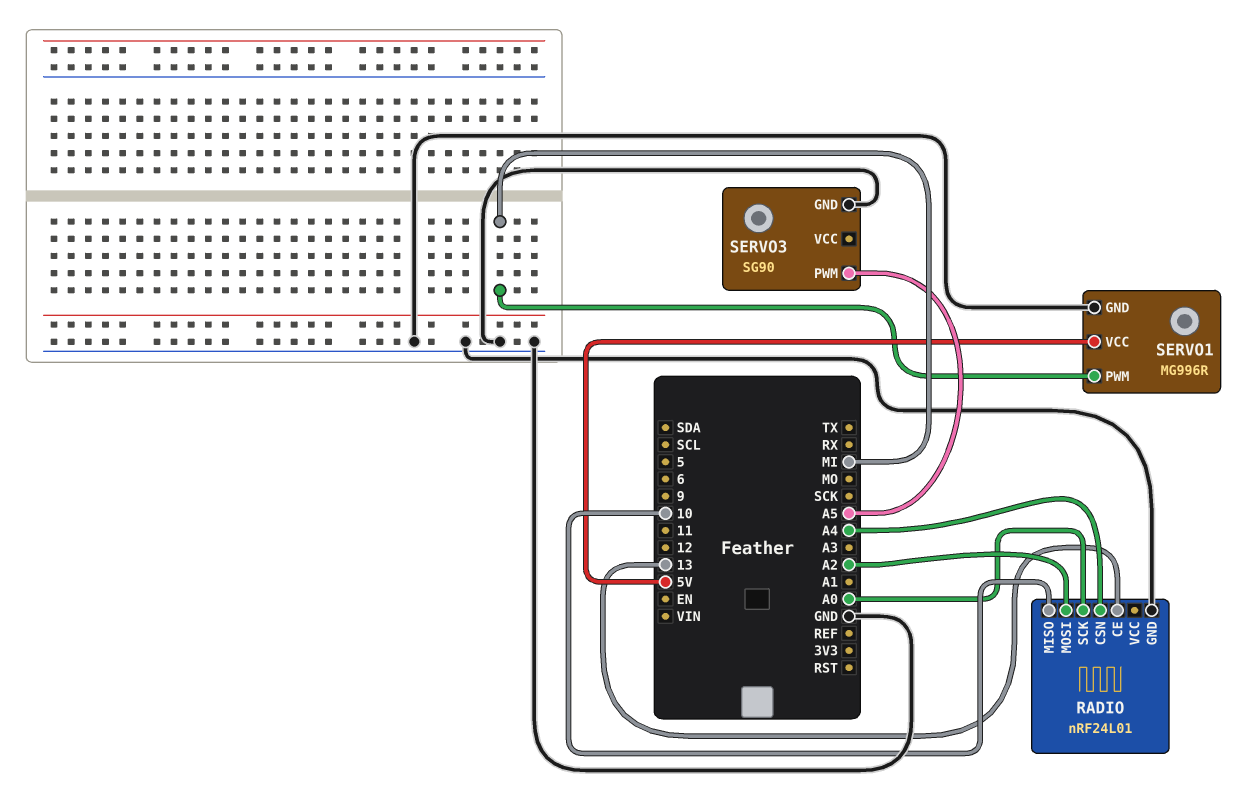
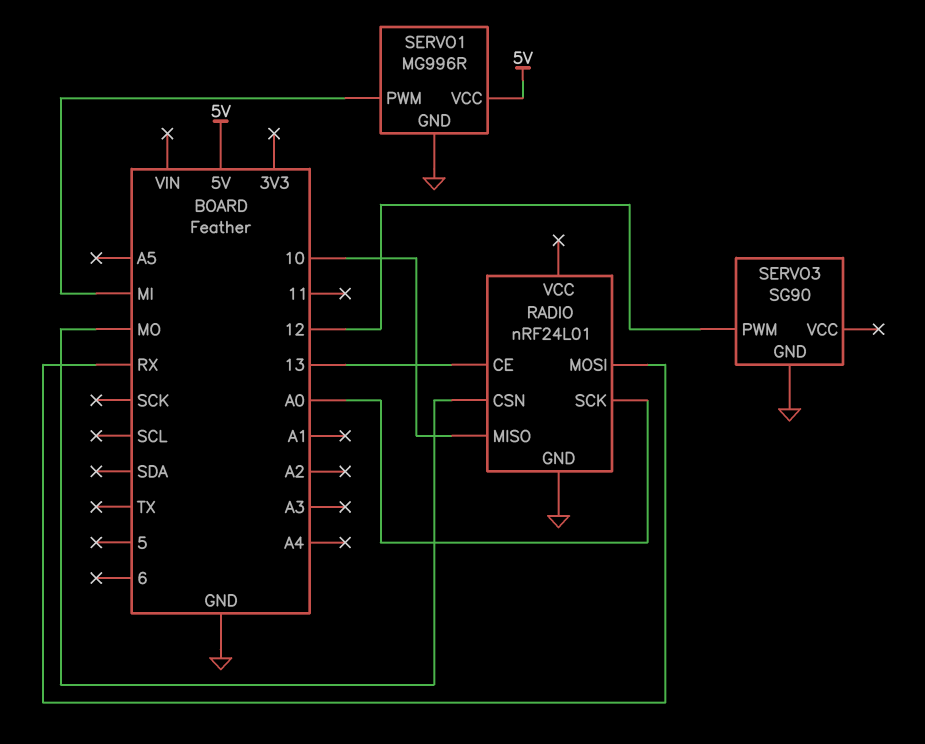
RADIO pin CSN: A4 -> MO
RADIO pin MOSI: A2 -> RX
SERVO3 pin PWM: A5 -> 12

